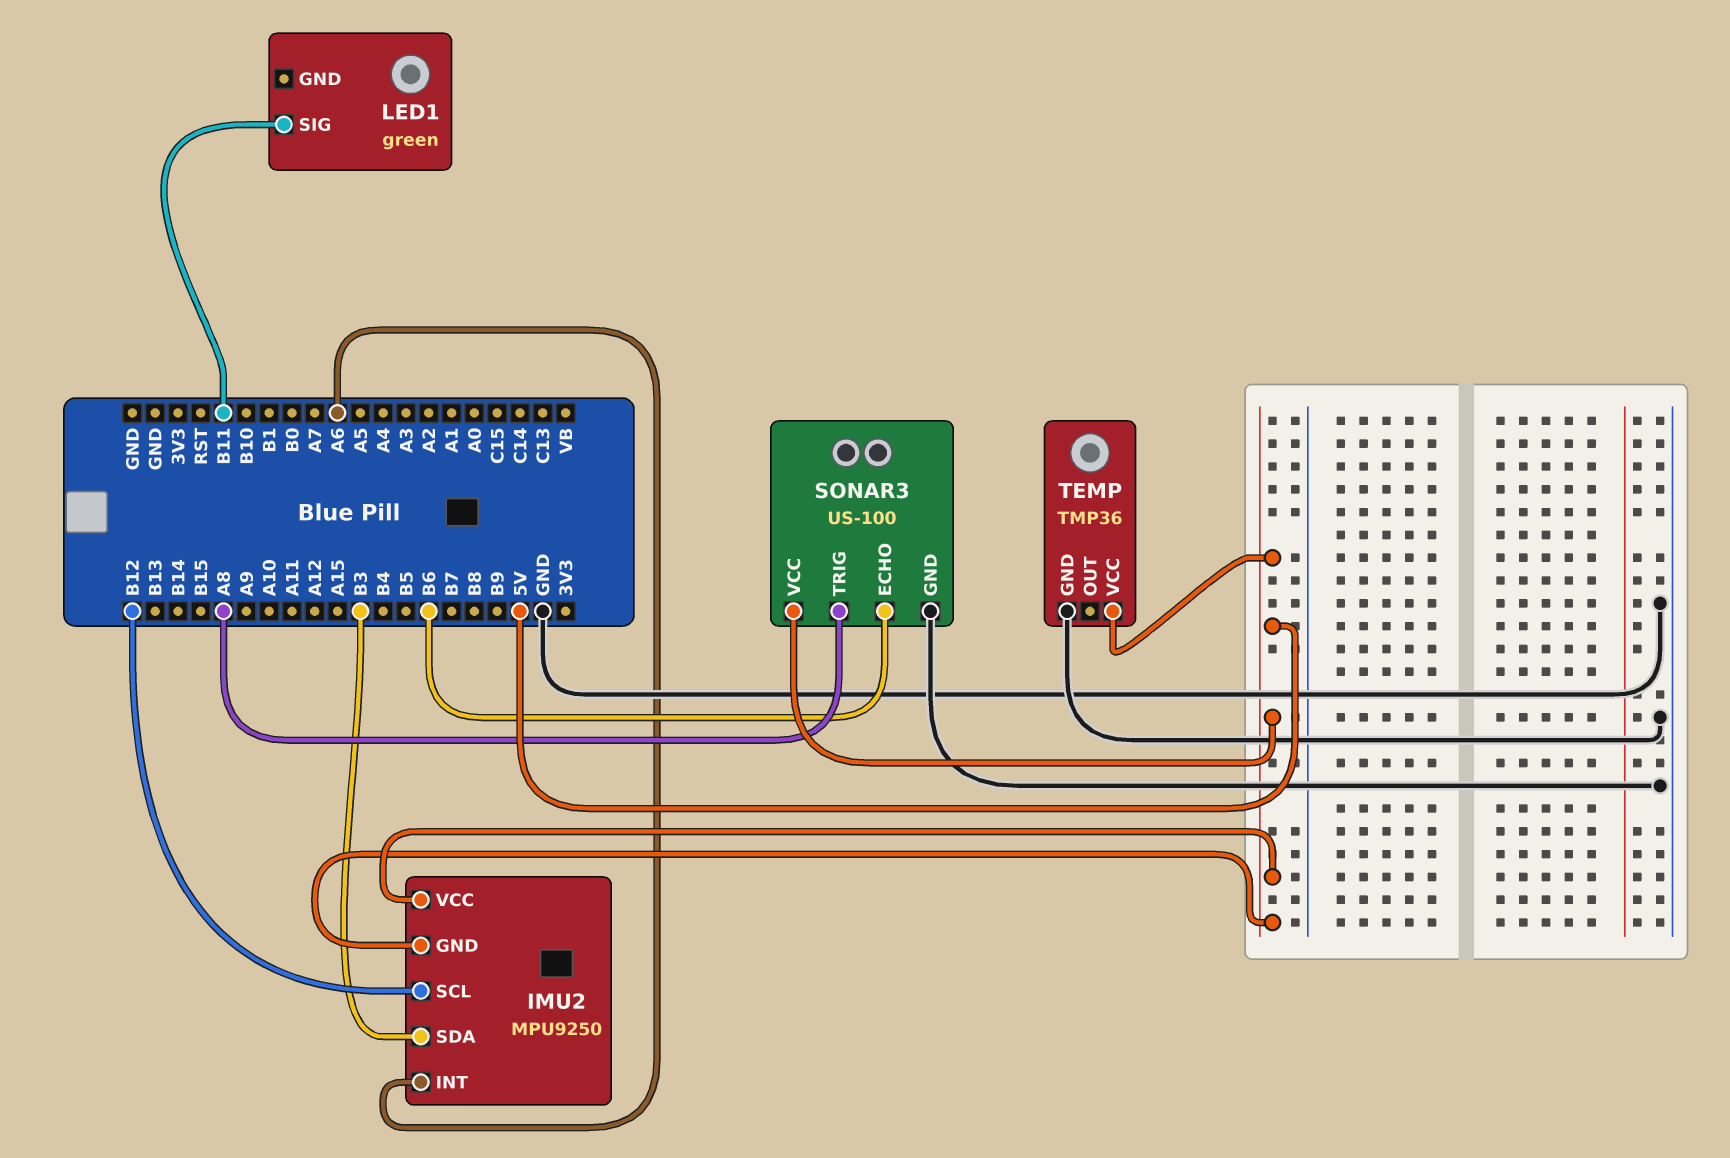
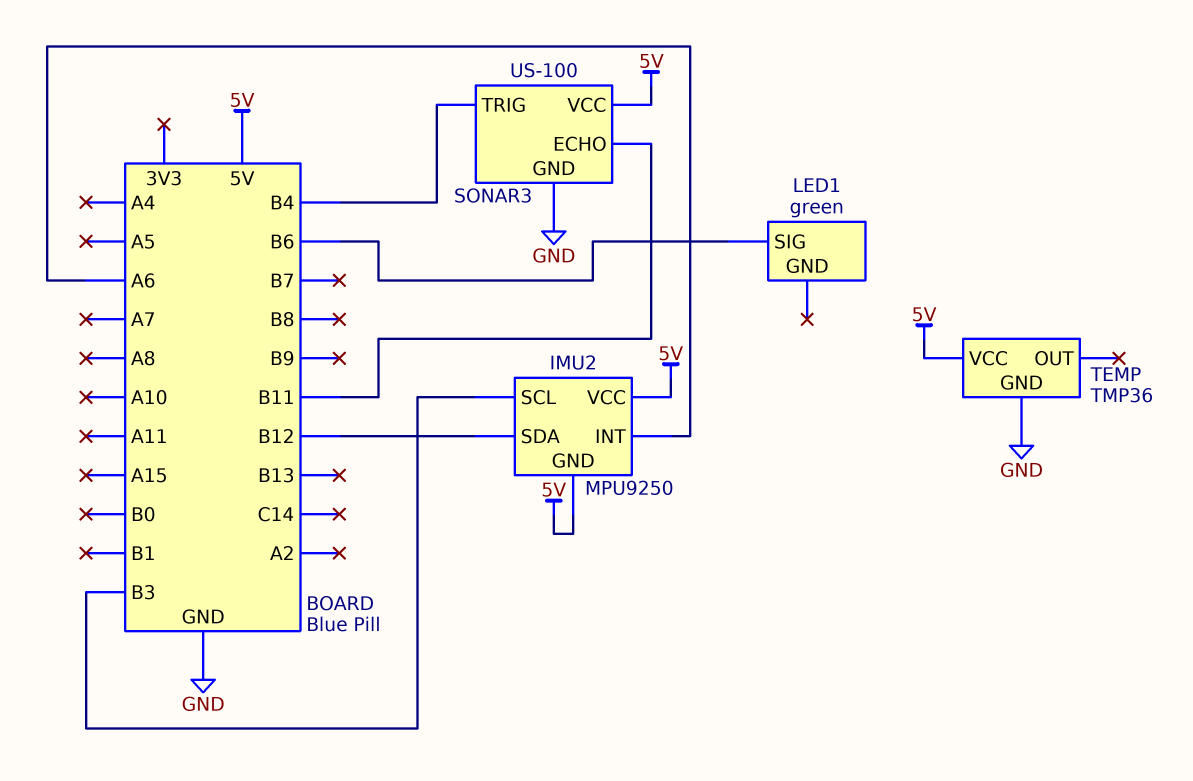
IMU2 pin SCL: B12 -> B3
IMU2 pin SDA: B3 -> B12
LED1 pin SIG: B11 -> B6
SONAR3 pin ECHO: B6 -> B11
SONAR3 pin TRIG: A8 -> B4

